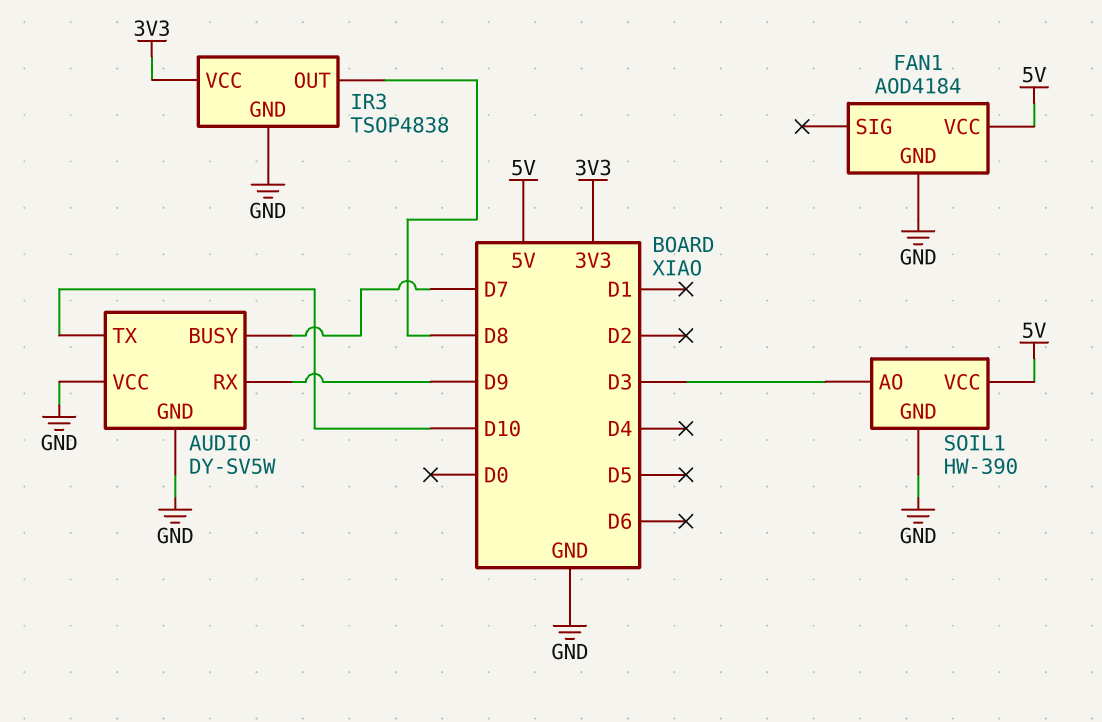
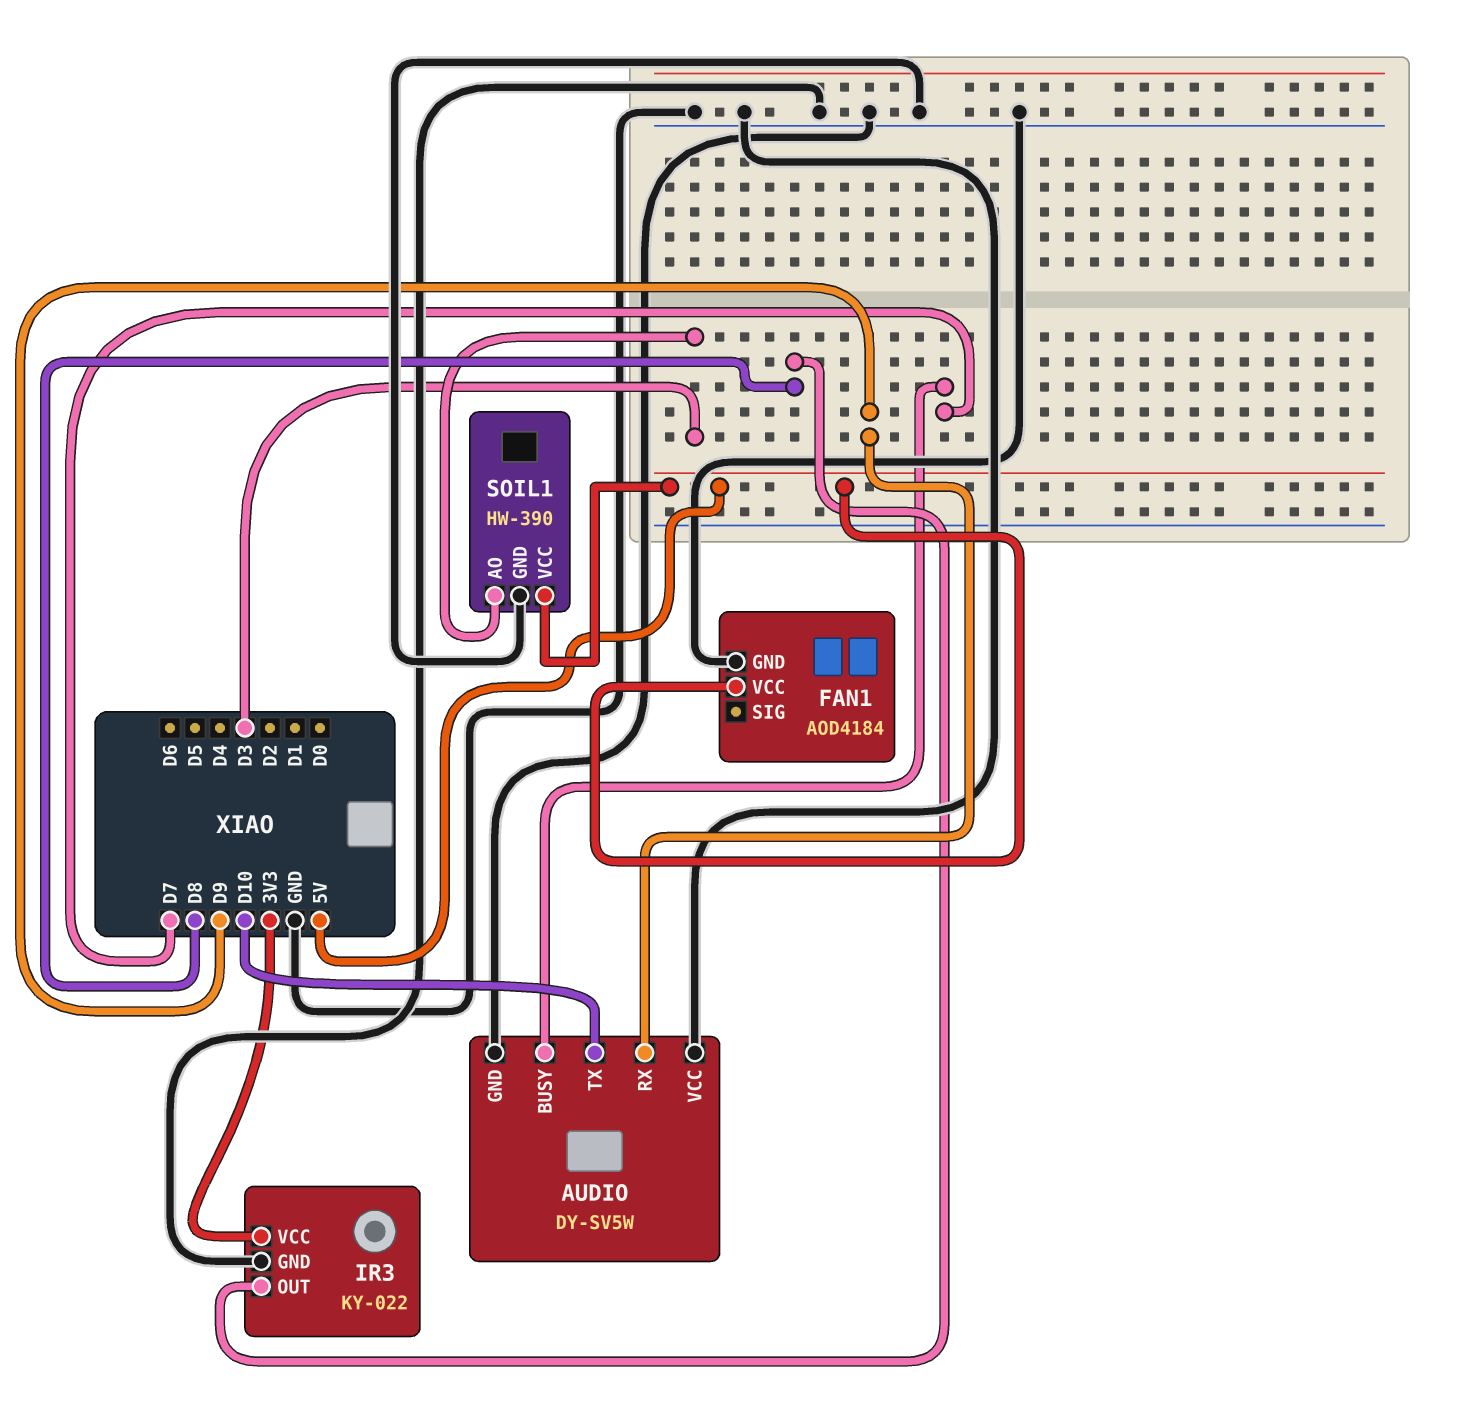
IR3: TSOP4838 -> KY-022

